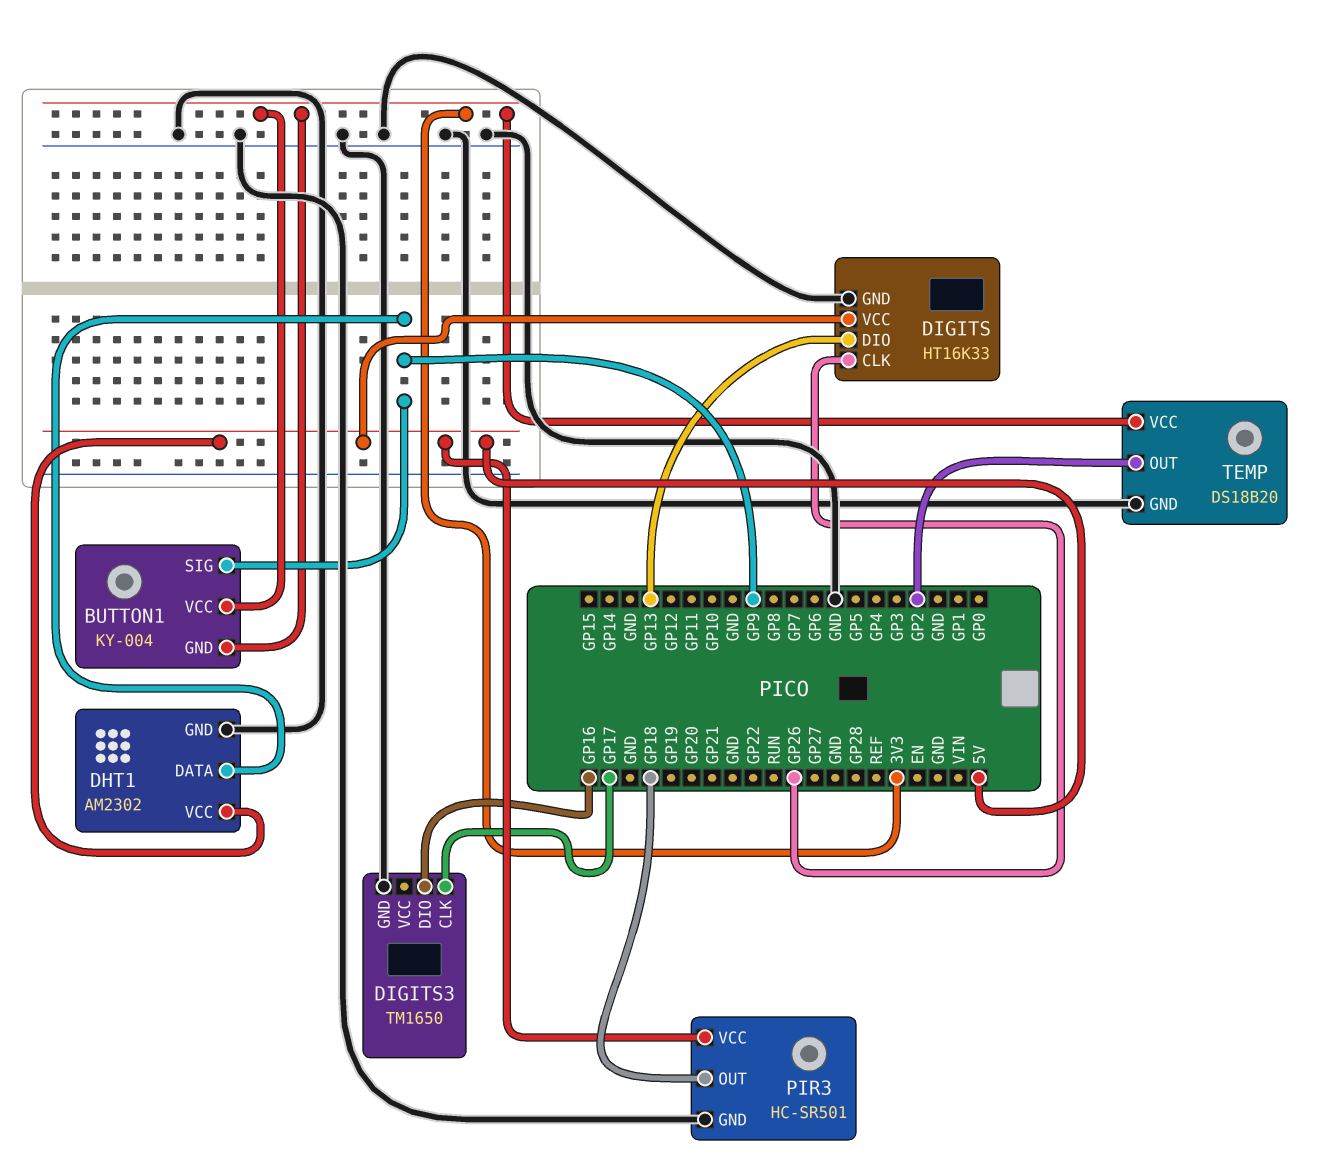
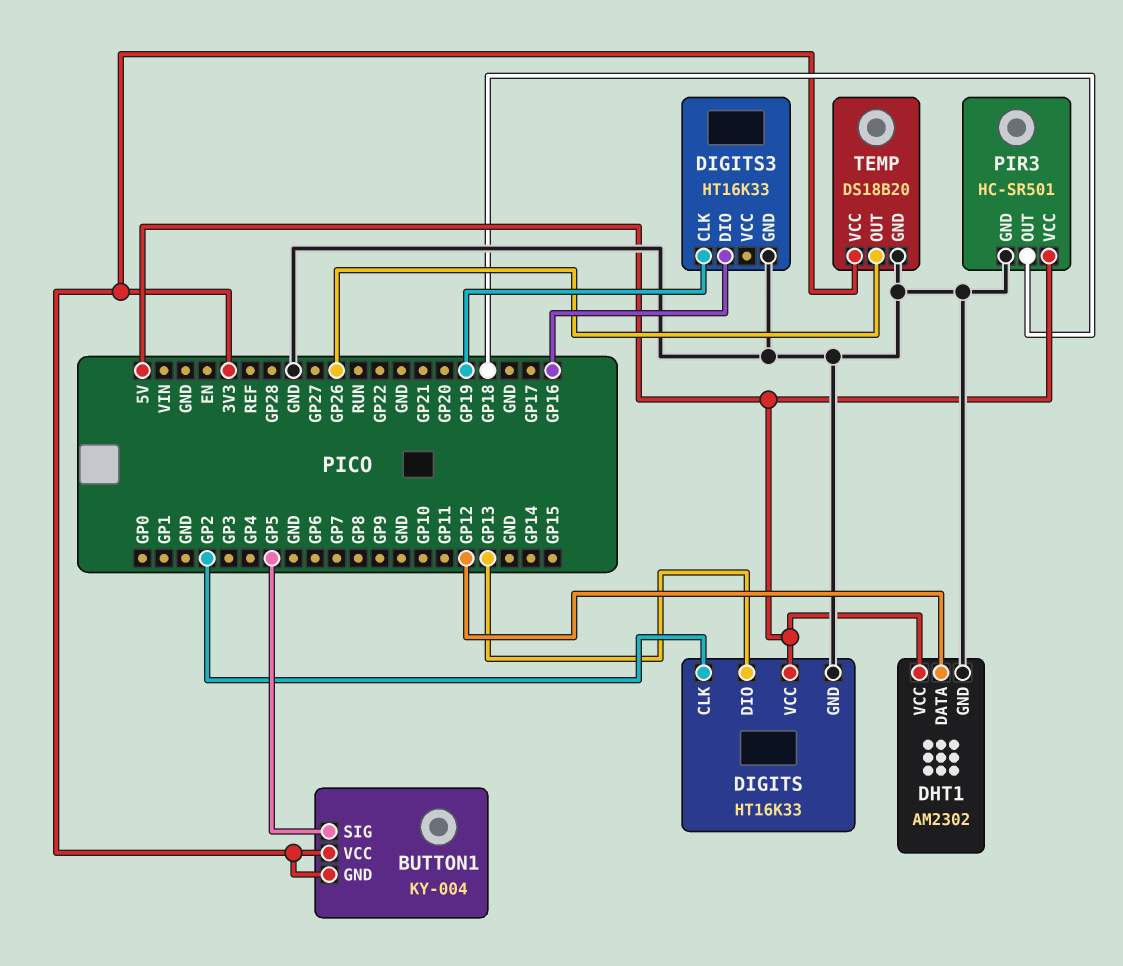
BUTTON1 pin SIG: GP9 -> GP5
DHT1 pin DATA: GP9 -> GP12
DIGITS pin CLK: GP26 -> GP2
DIGITS3: TM1650 -> HT16K33
DIGITS3 pin CLK: GP17 -> GP19
TEMP pin OUT: GP2 -> GP26

